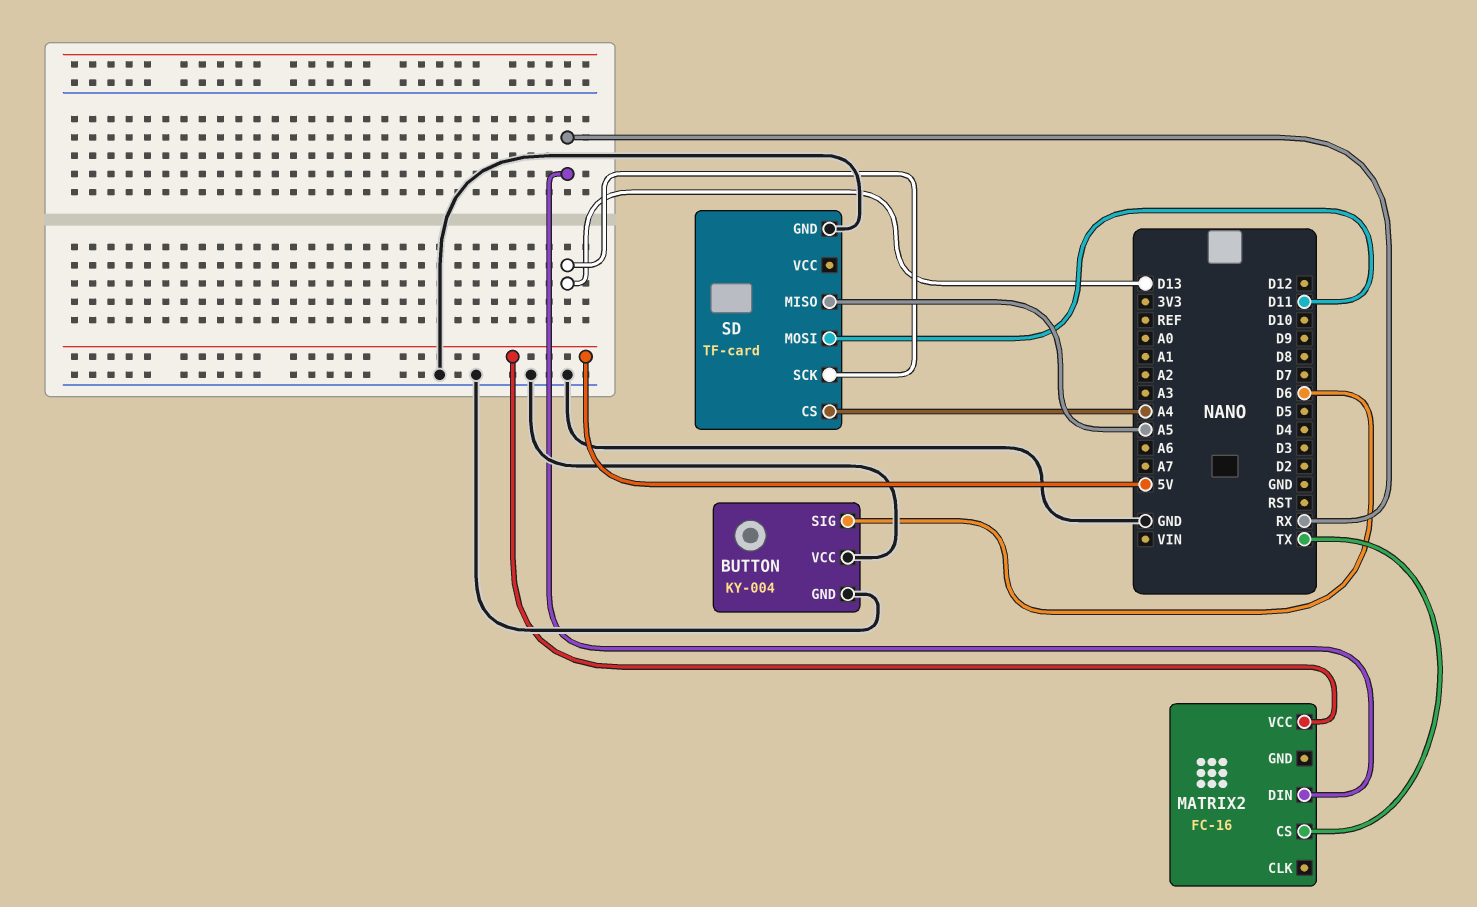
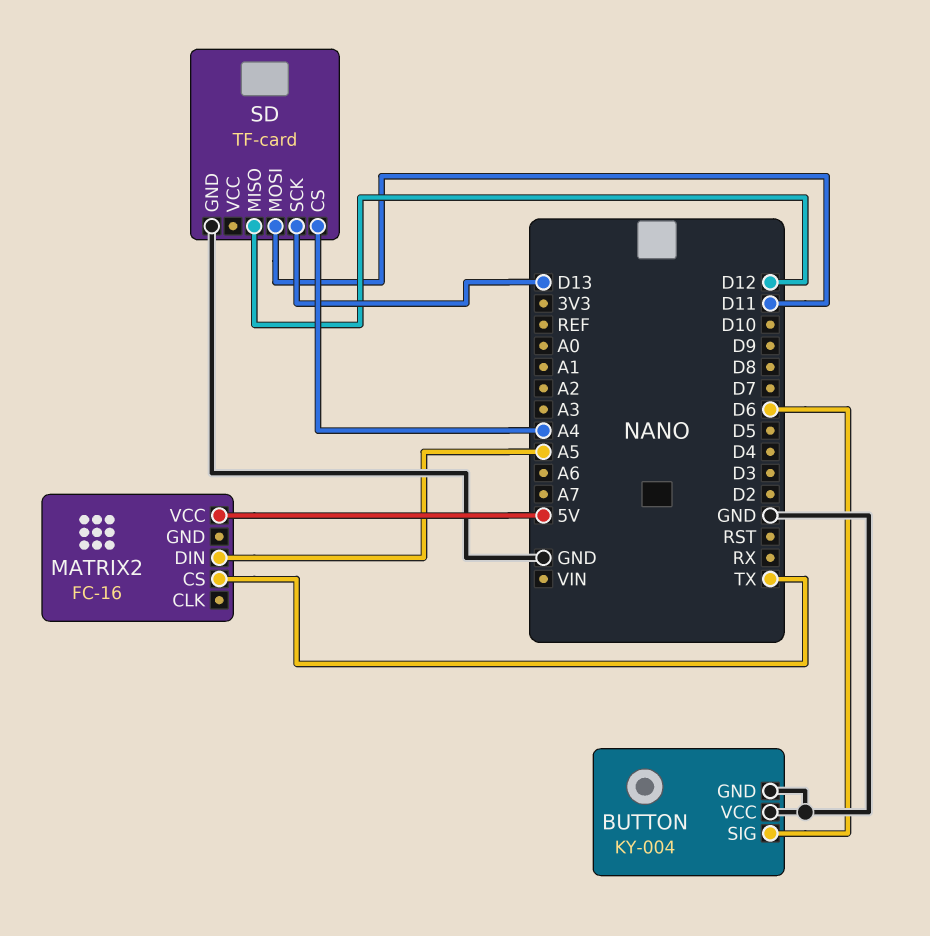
MATRIX2 pin DIN: RX -> A5
SD pin MISO: A5 -> D12

